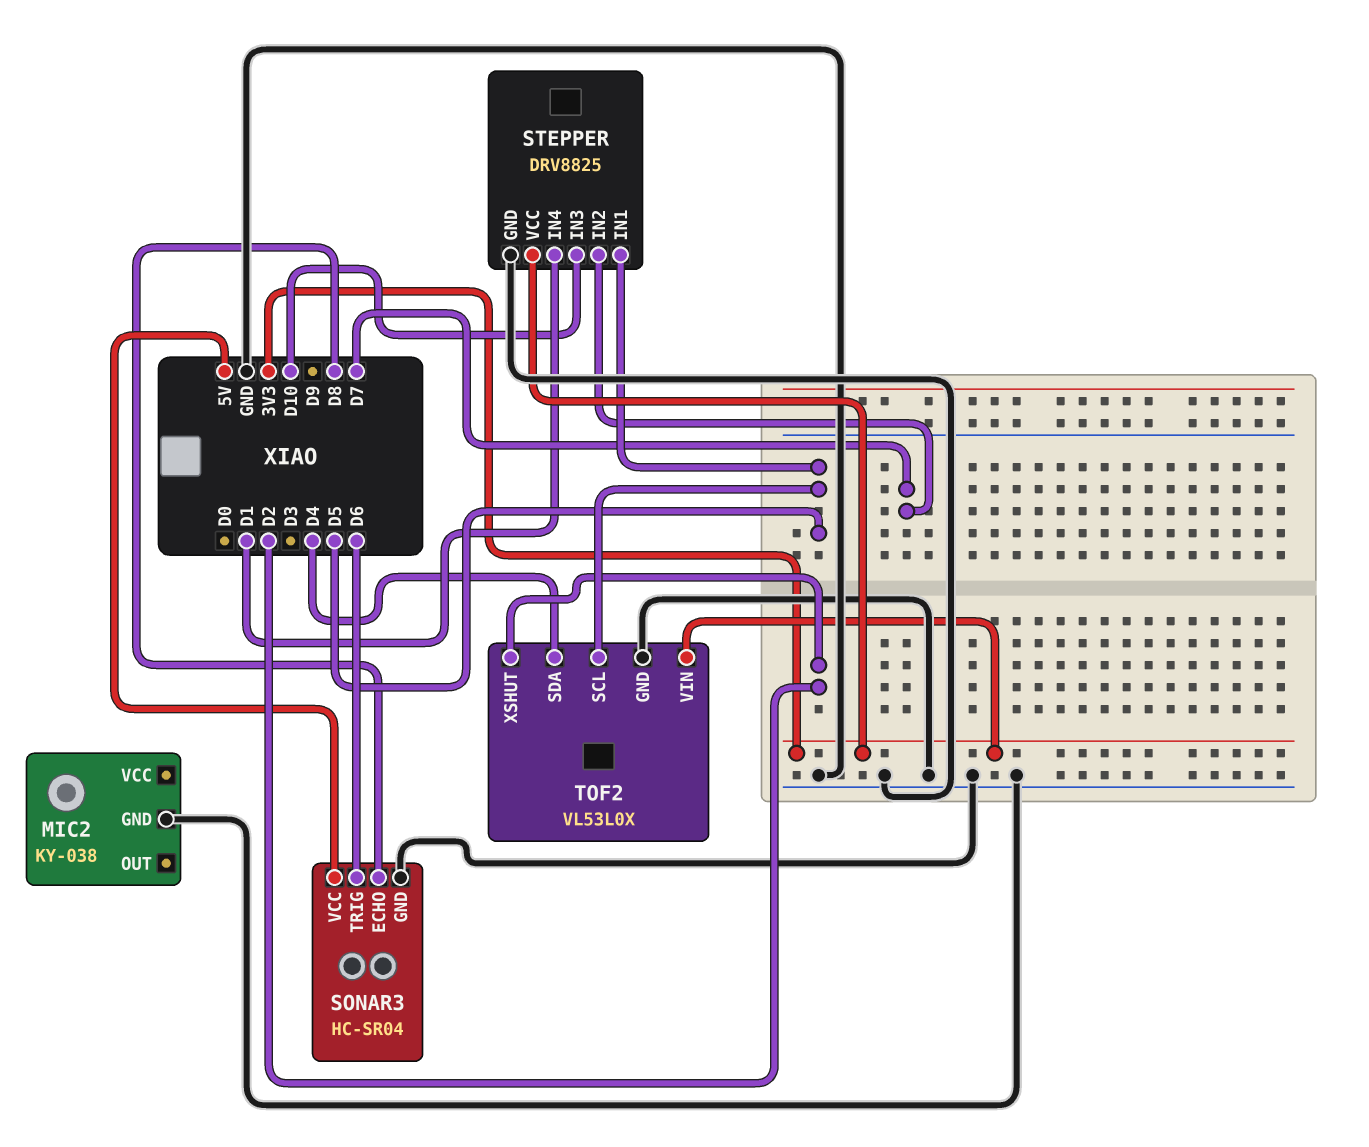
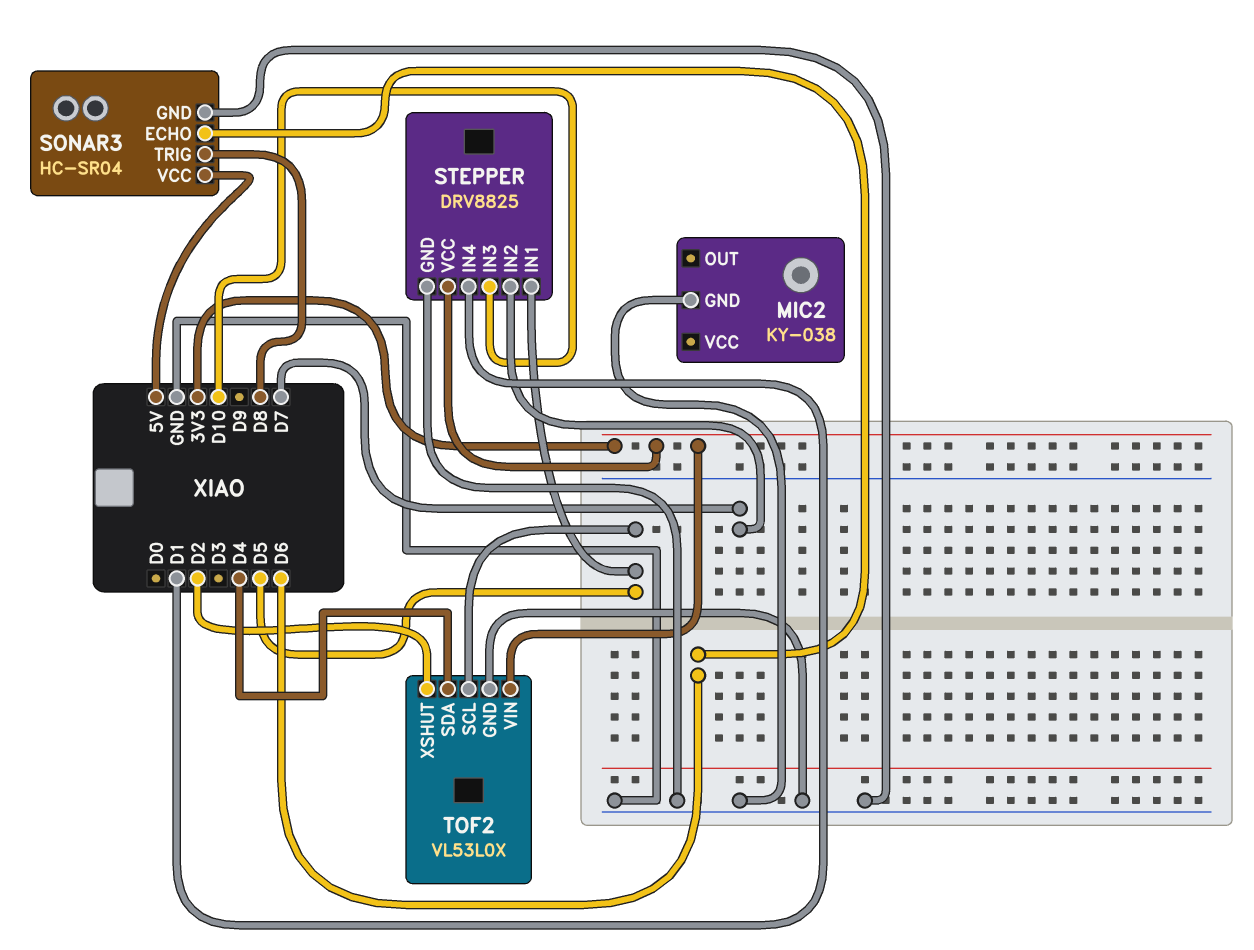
SONAR3 pin ECHO: D8 -> D6
SONAR3 pin TRIG: D6 -> D8

